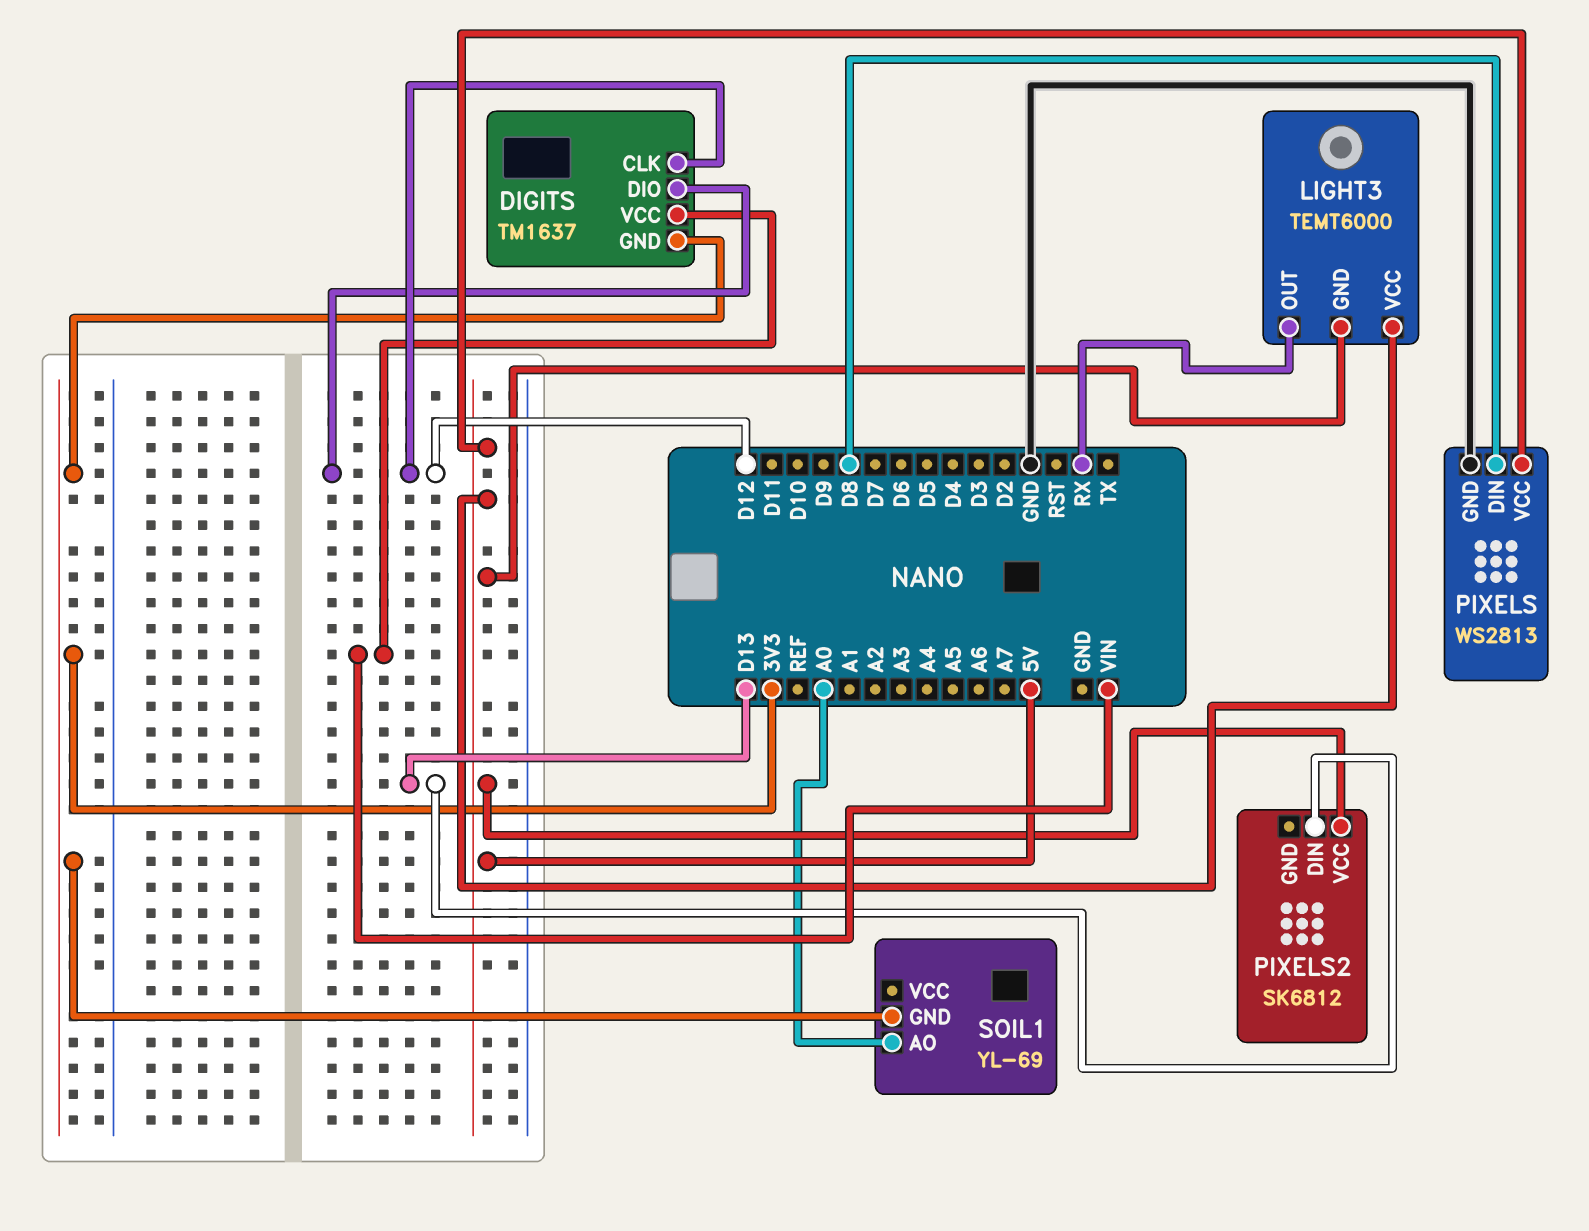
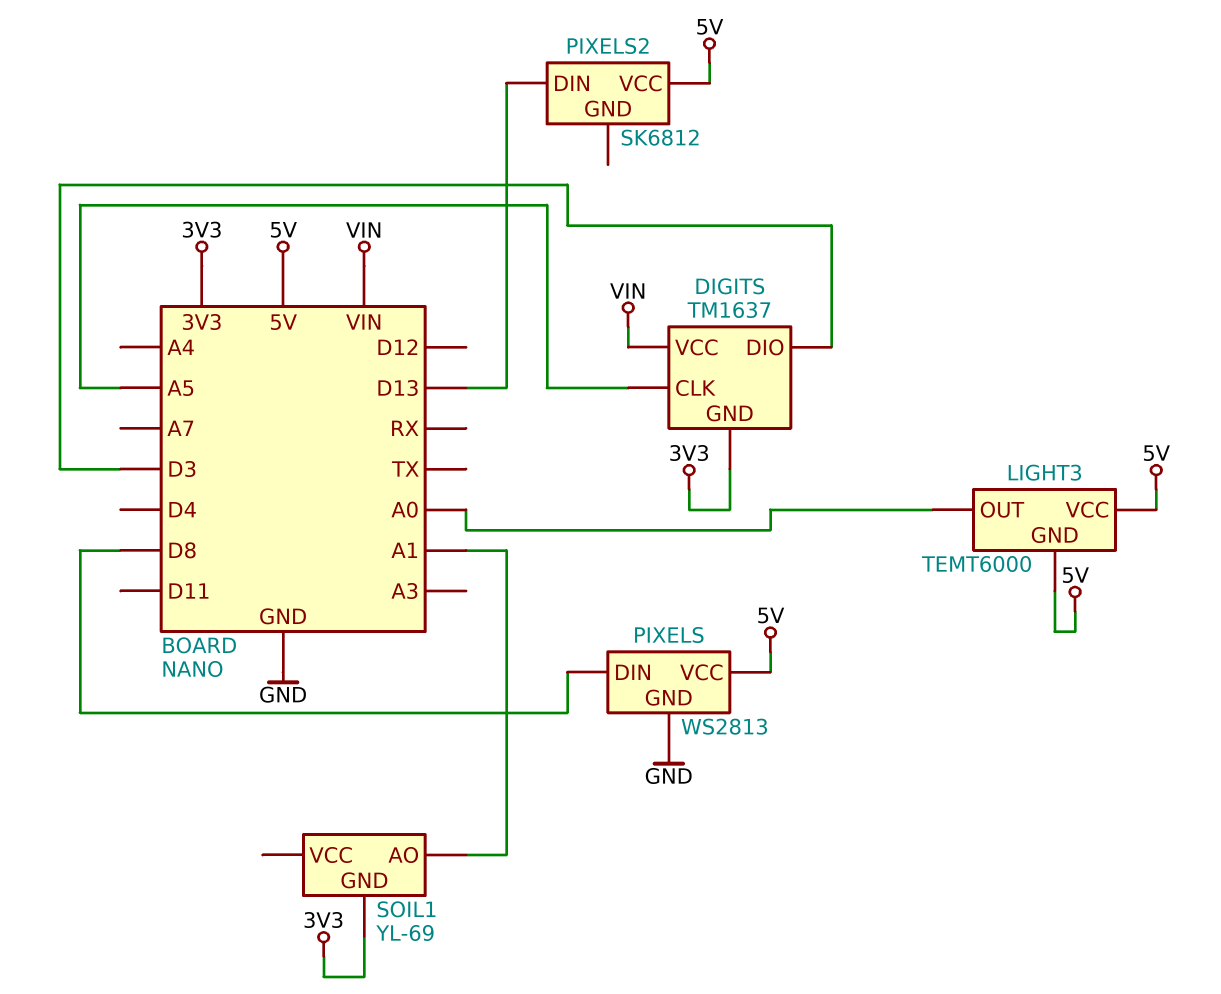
DIGITS pin CLK: D12 -> A5
DIGITS pin DIO: D12 -> D3
LIGHT3 pin OUT: RX -> A0
SOIL1 pin AO: A0 -> A1

